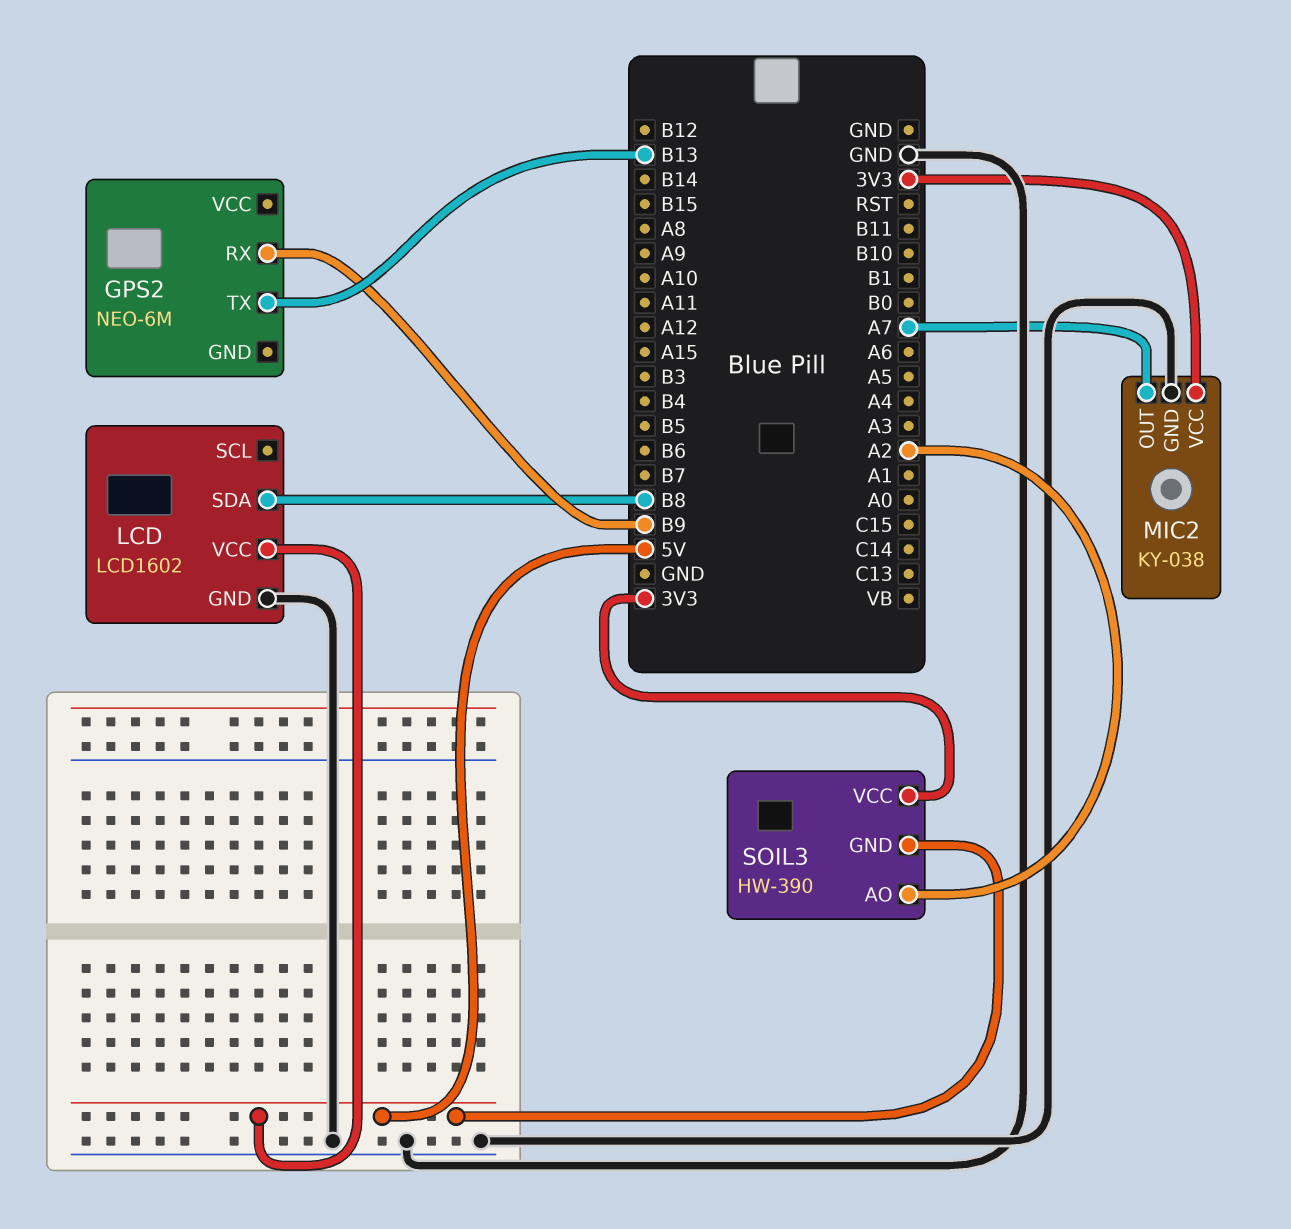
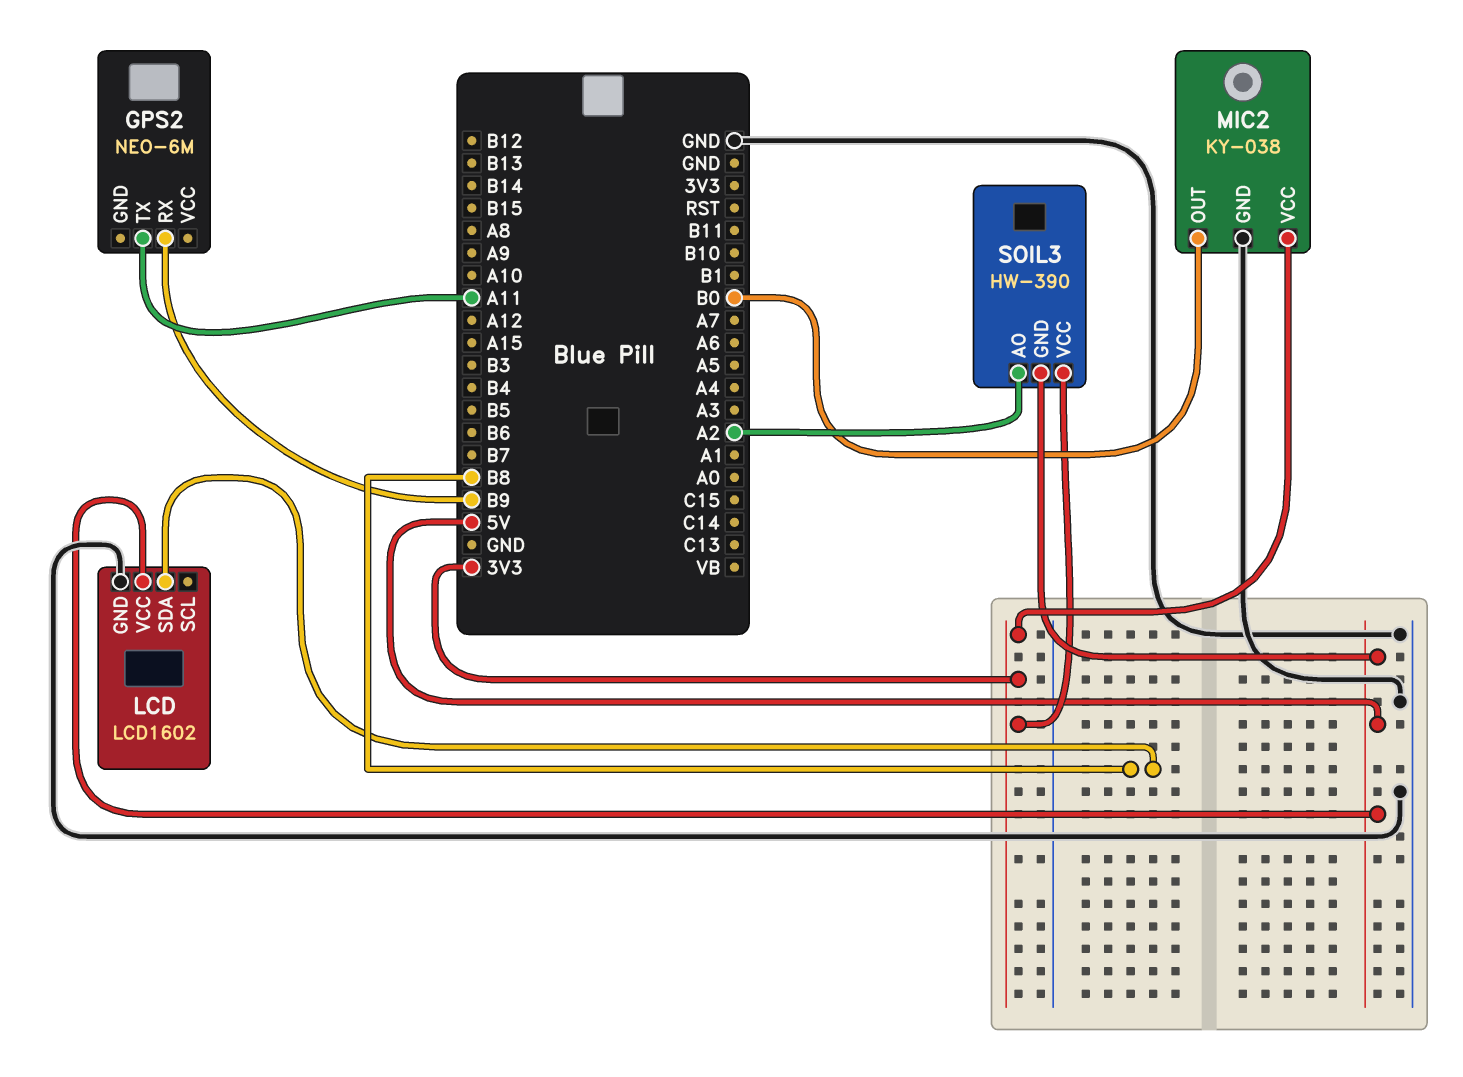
GPS2 pin TX: B13 -> A11
MIC2 pin OUT: A7 -> B0

